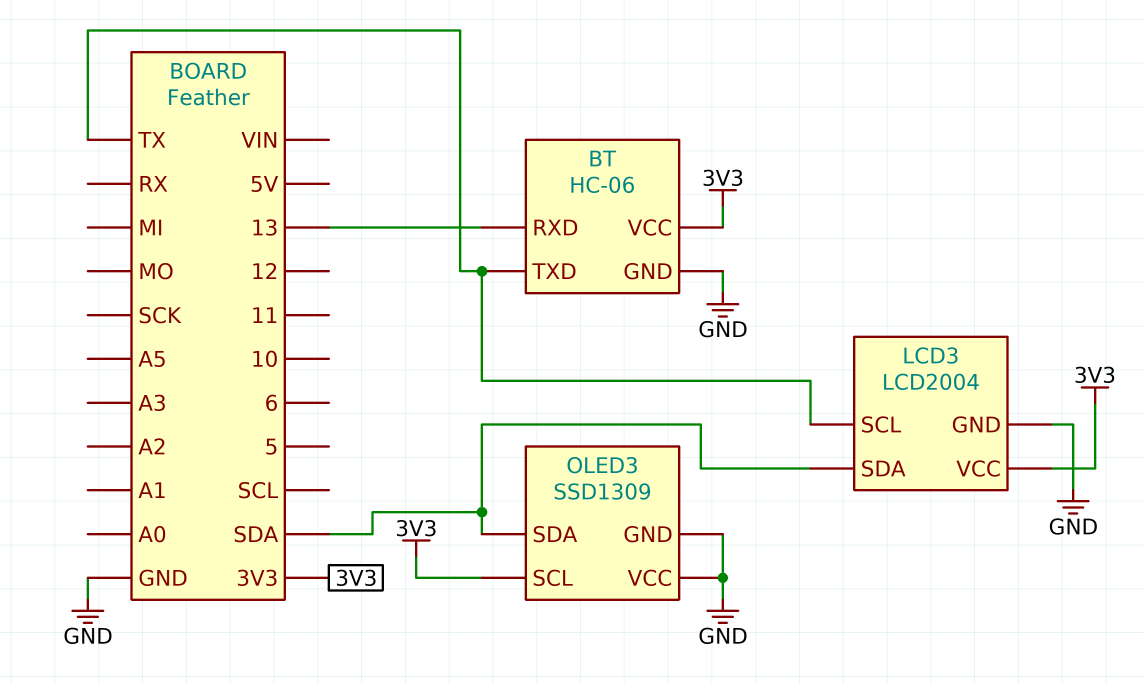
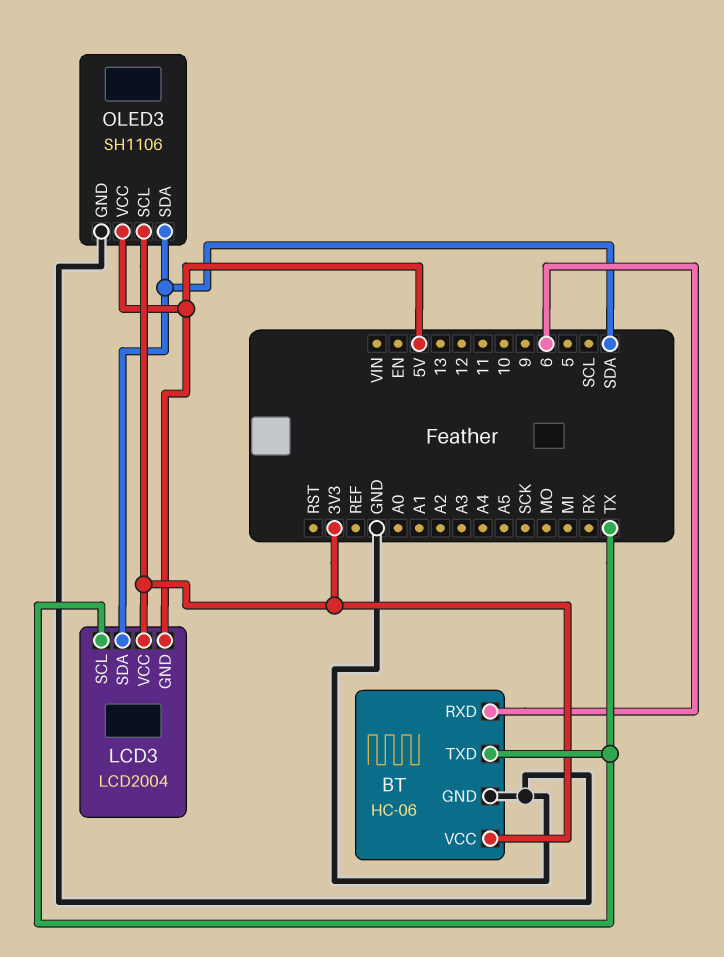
BT pin RXD: 13 -> 6
LCD3 pin GND: GND -> 5V
OLED3: SSD1309 -> SH1106
OLED3 pin VCC: GND -> 5V

